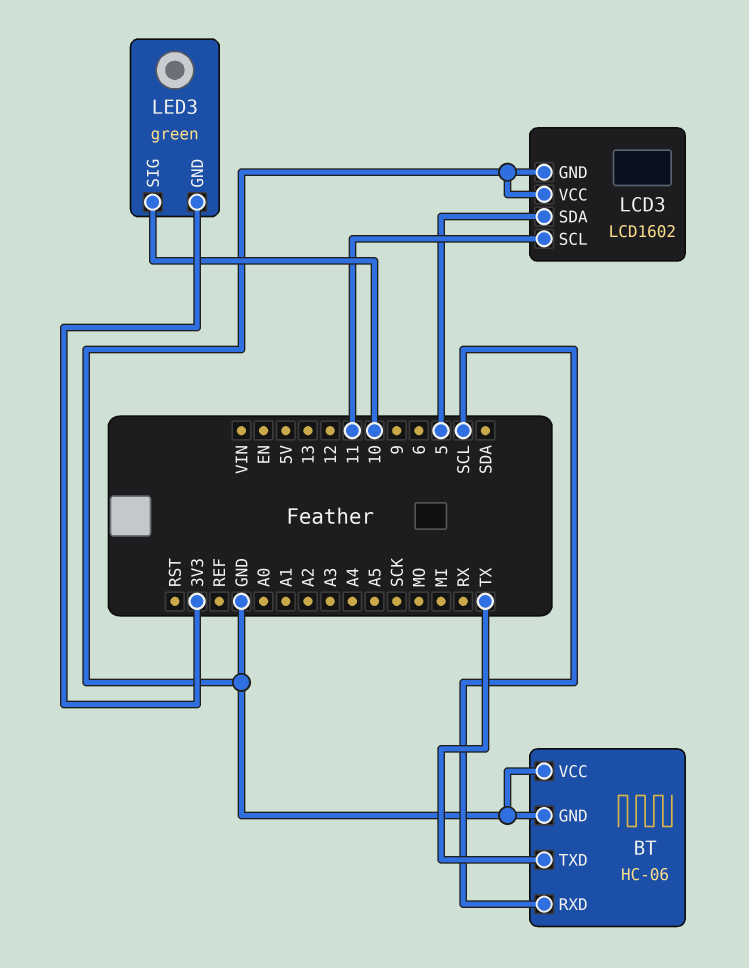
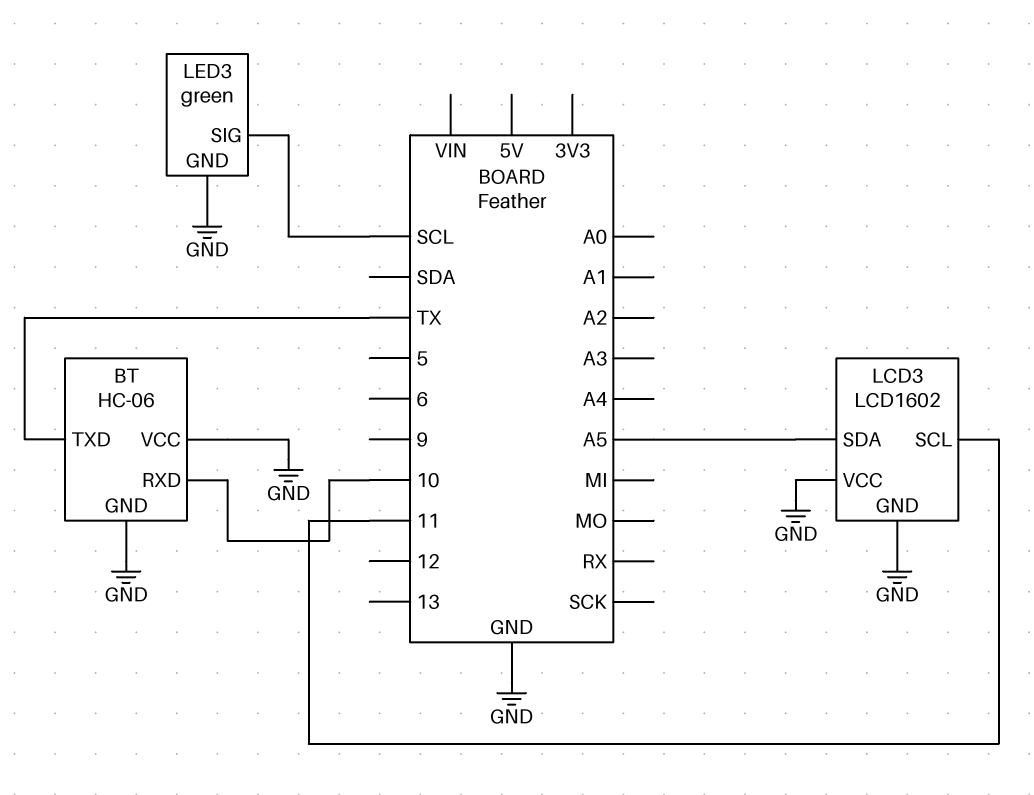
BT pin RXD: SCL -> 10
LCD3 pin SDA: 5 -> A5
LED3 pin GND: 3V3 -> GND
LED3 pin SIG: 10 -> SCL

